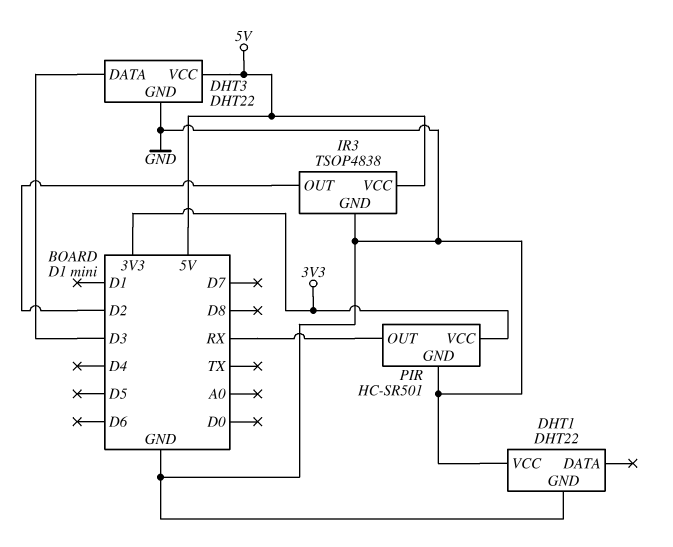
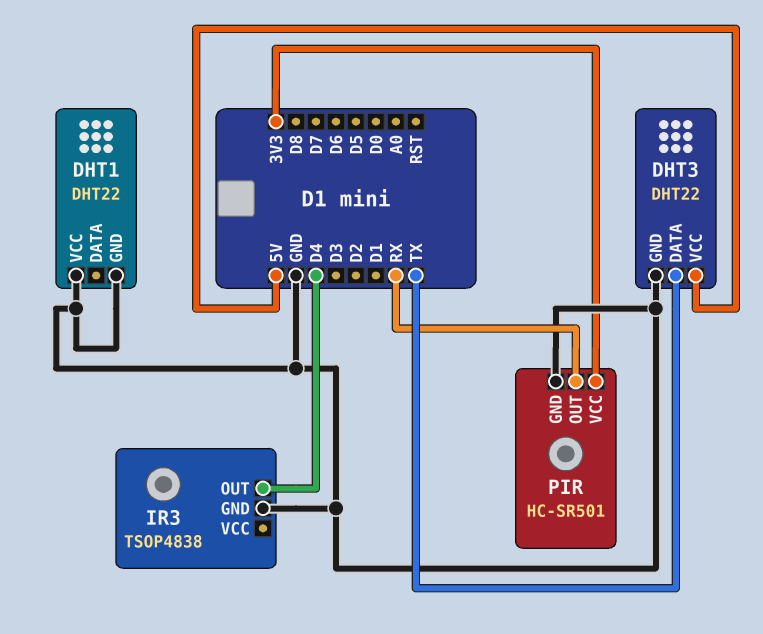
DHT3 pin DATA: D3 -> TX
IR3 pin OUT: D2 -> D4
IR3 pin VCC: 5V -> none

